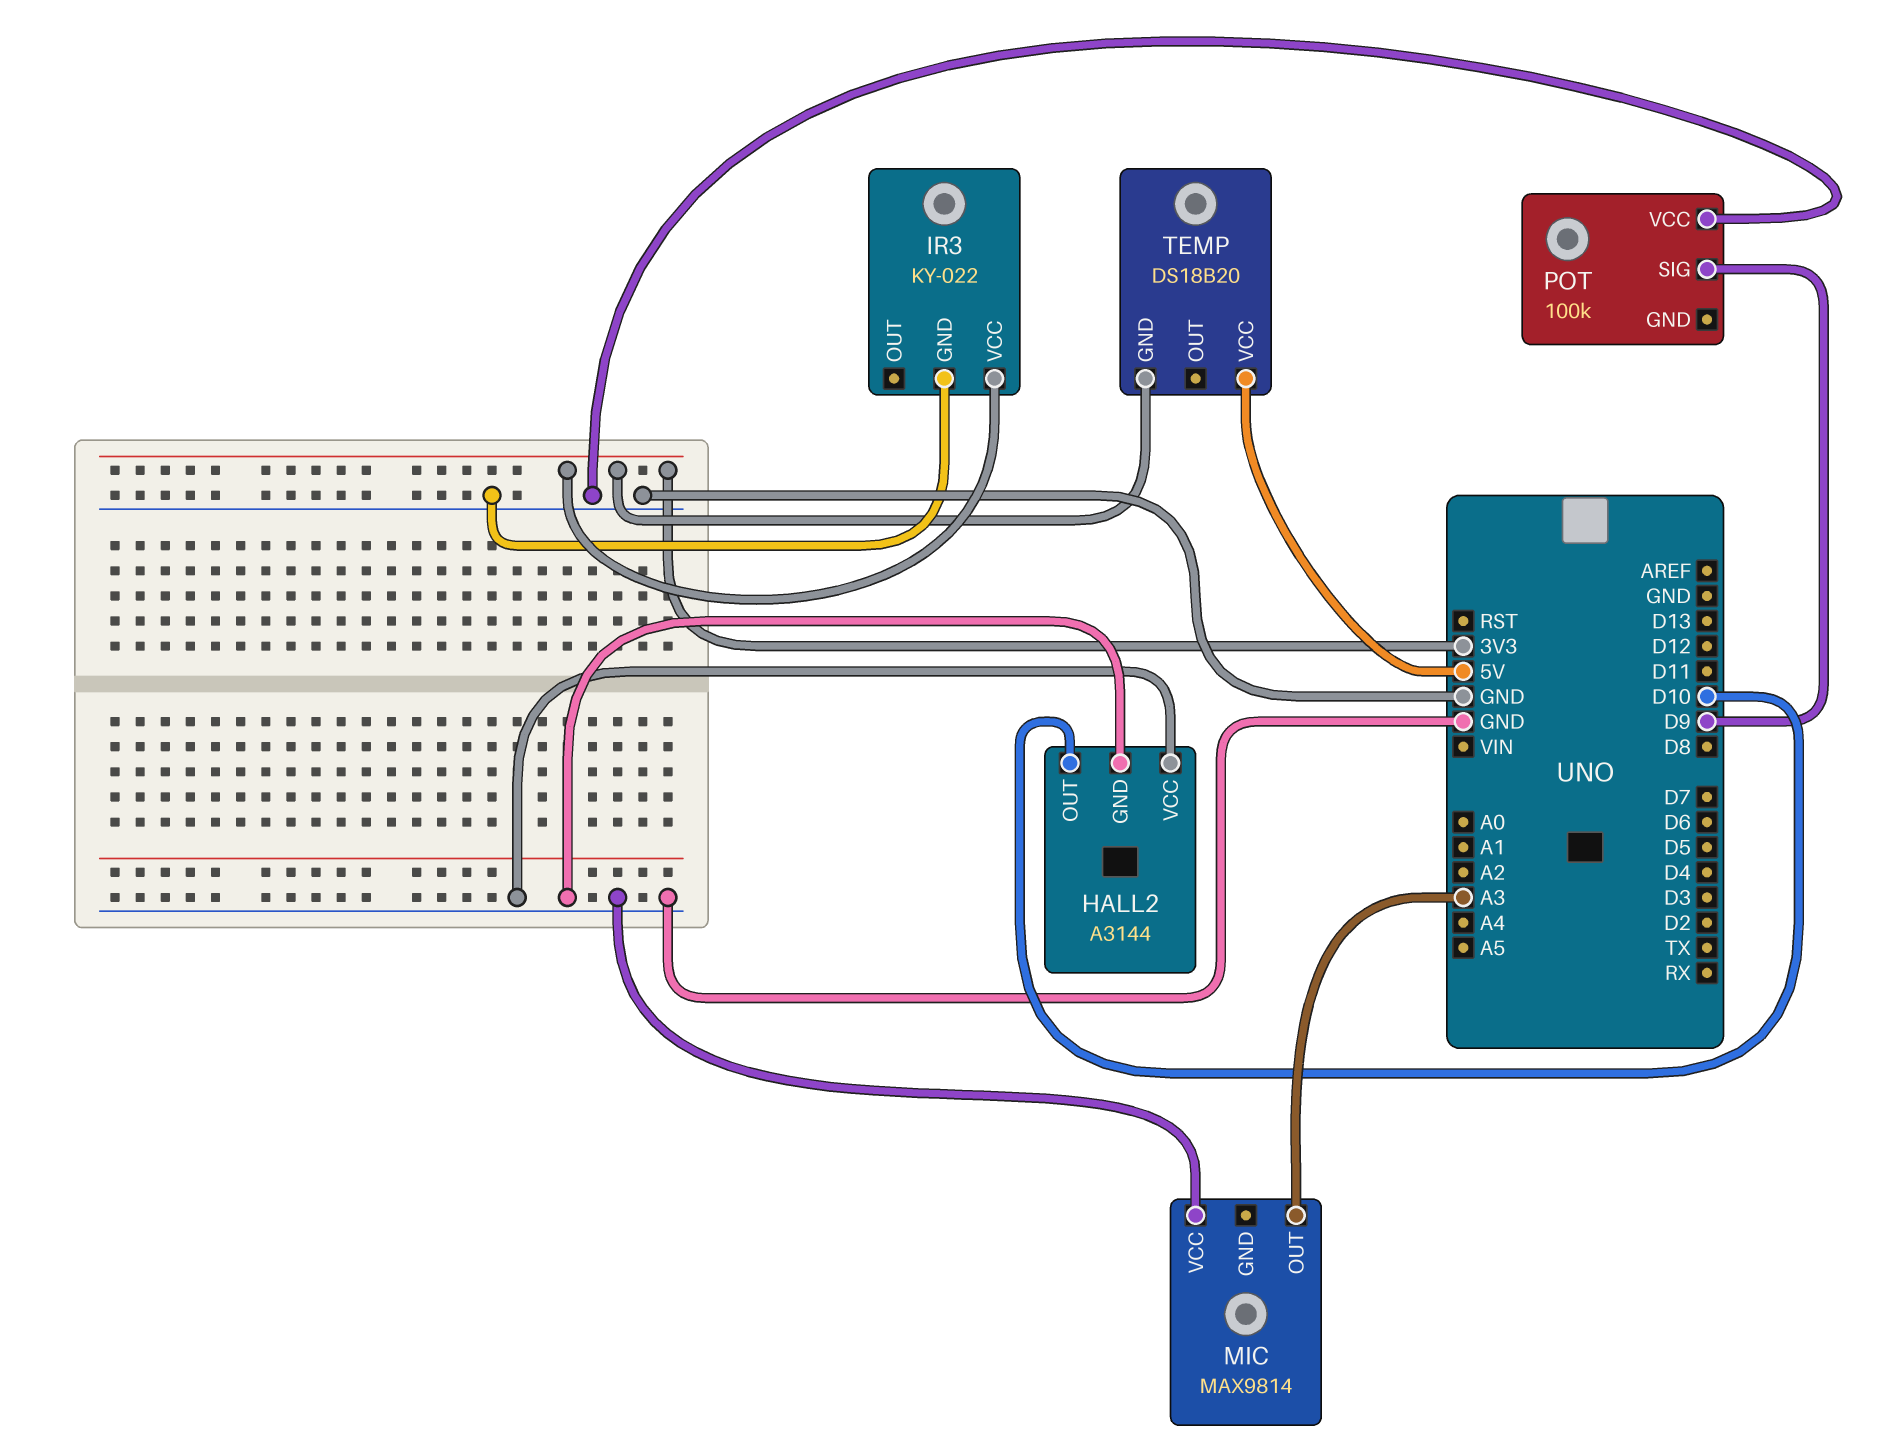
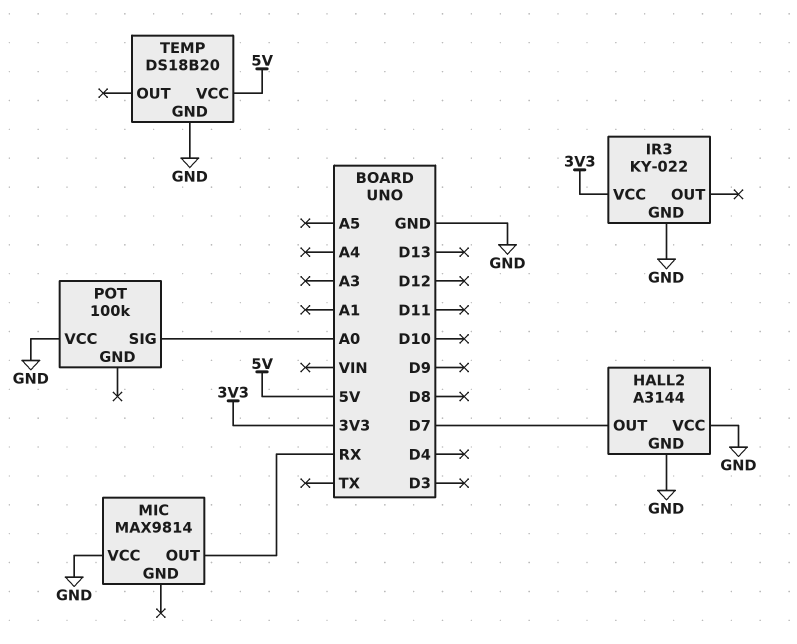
HALL2 pin OUT: D10 -> D7
MIC pin OUT: A3 -> RX
POT pin SIG: D9 -> A0
TEMP pin GND: 3V3 -> GND

